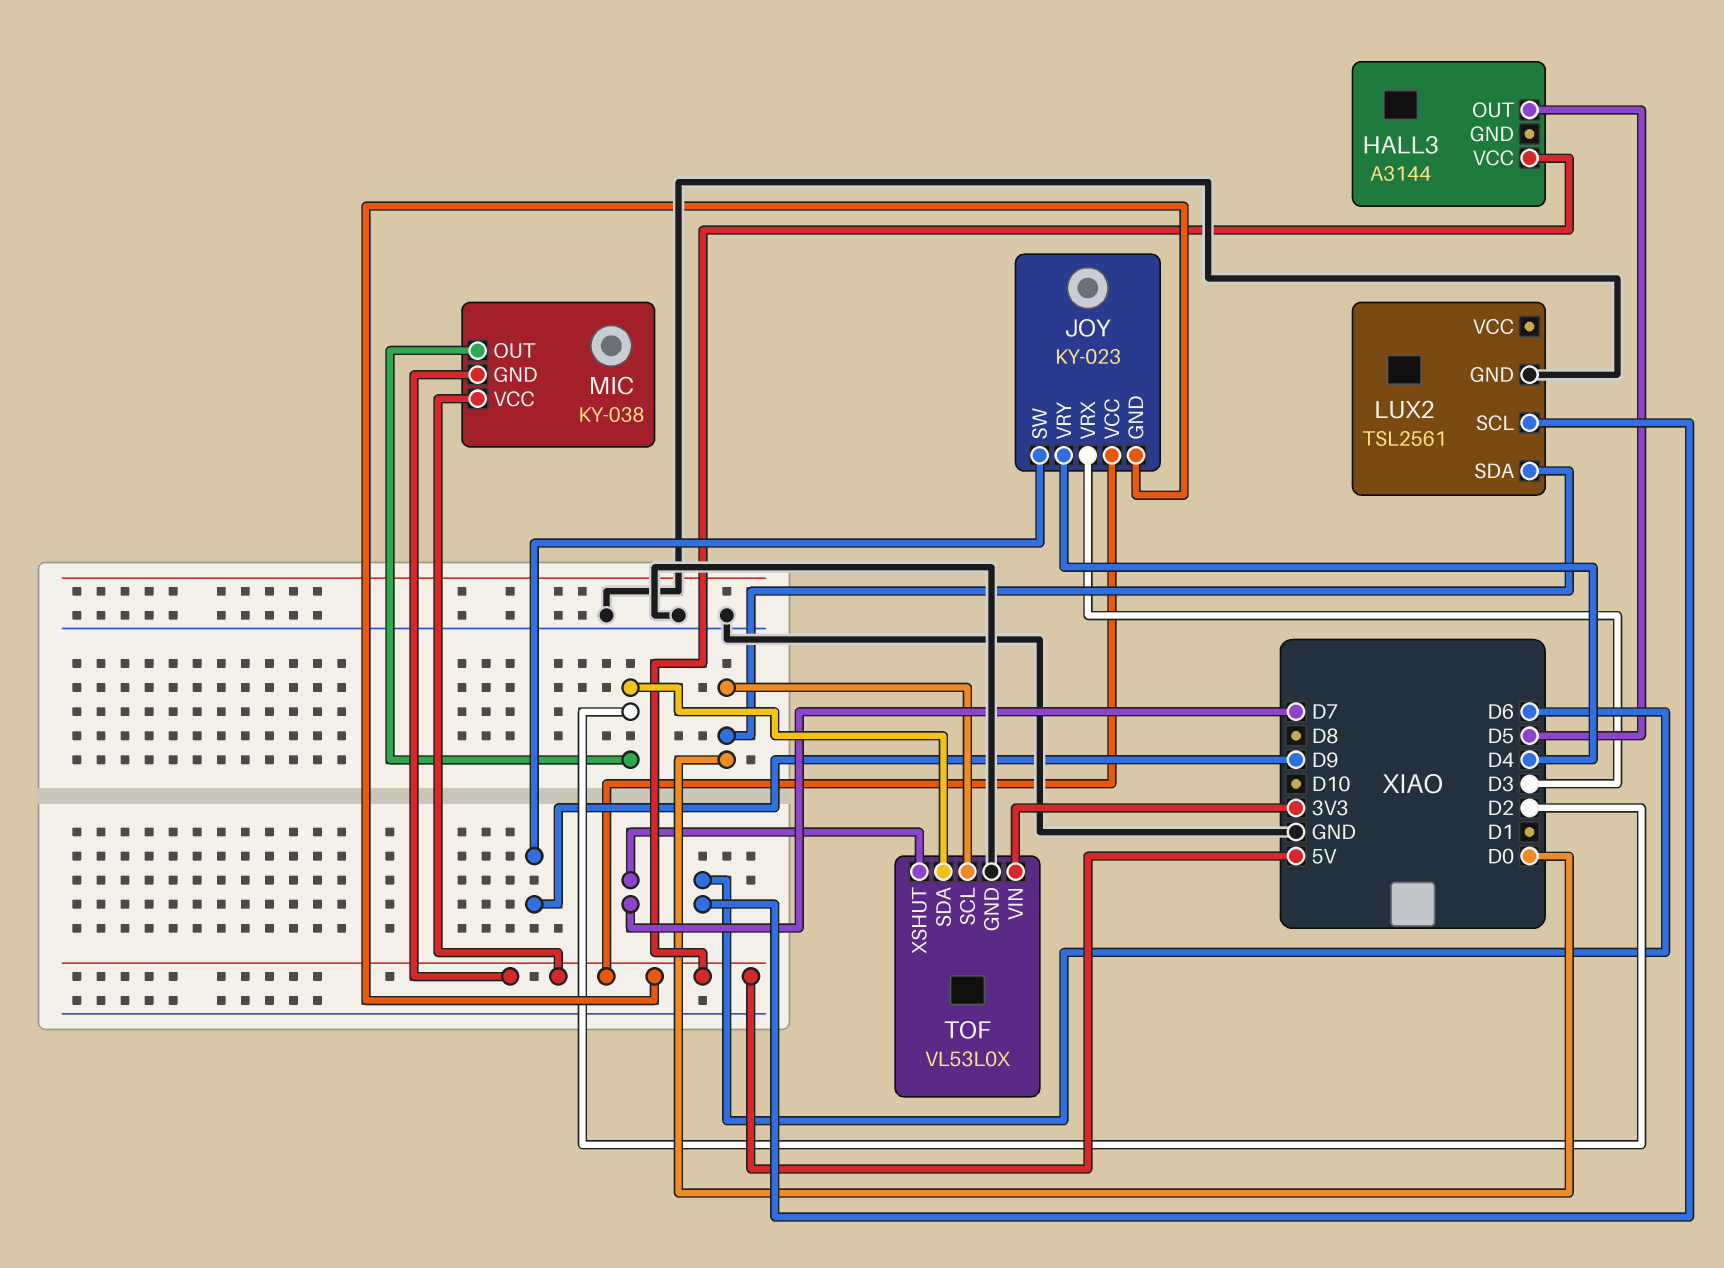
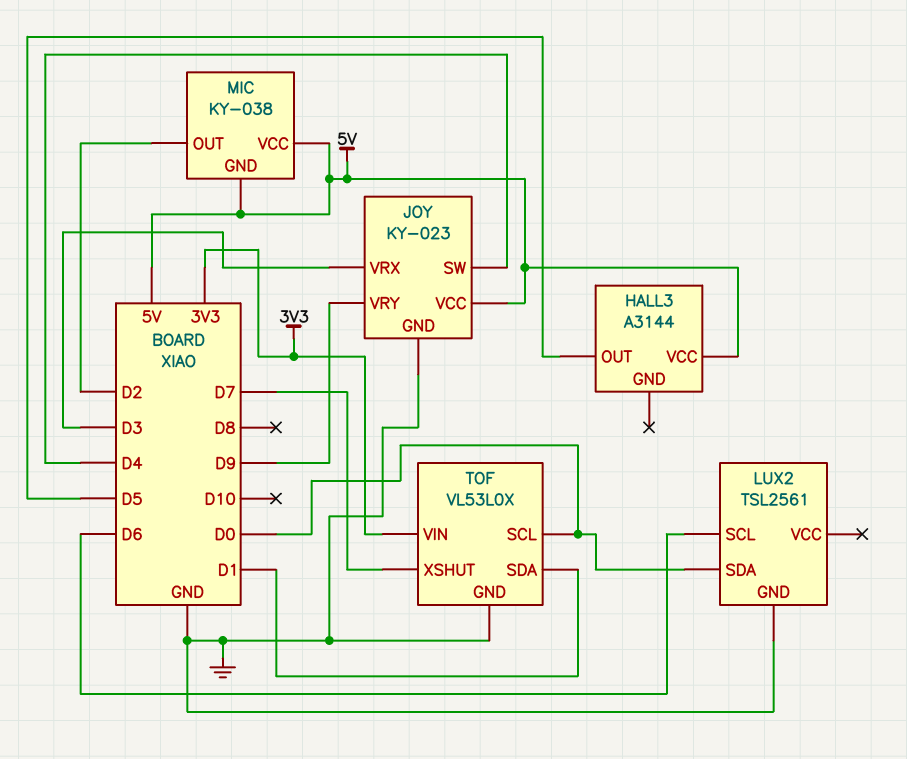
JOY pin GND: 5V -> GND
JOY pin SW: D9 -> D4
JOY pin VRY: D4 -> D9
TOF pin SDA: D2 -> D1

